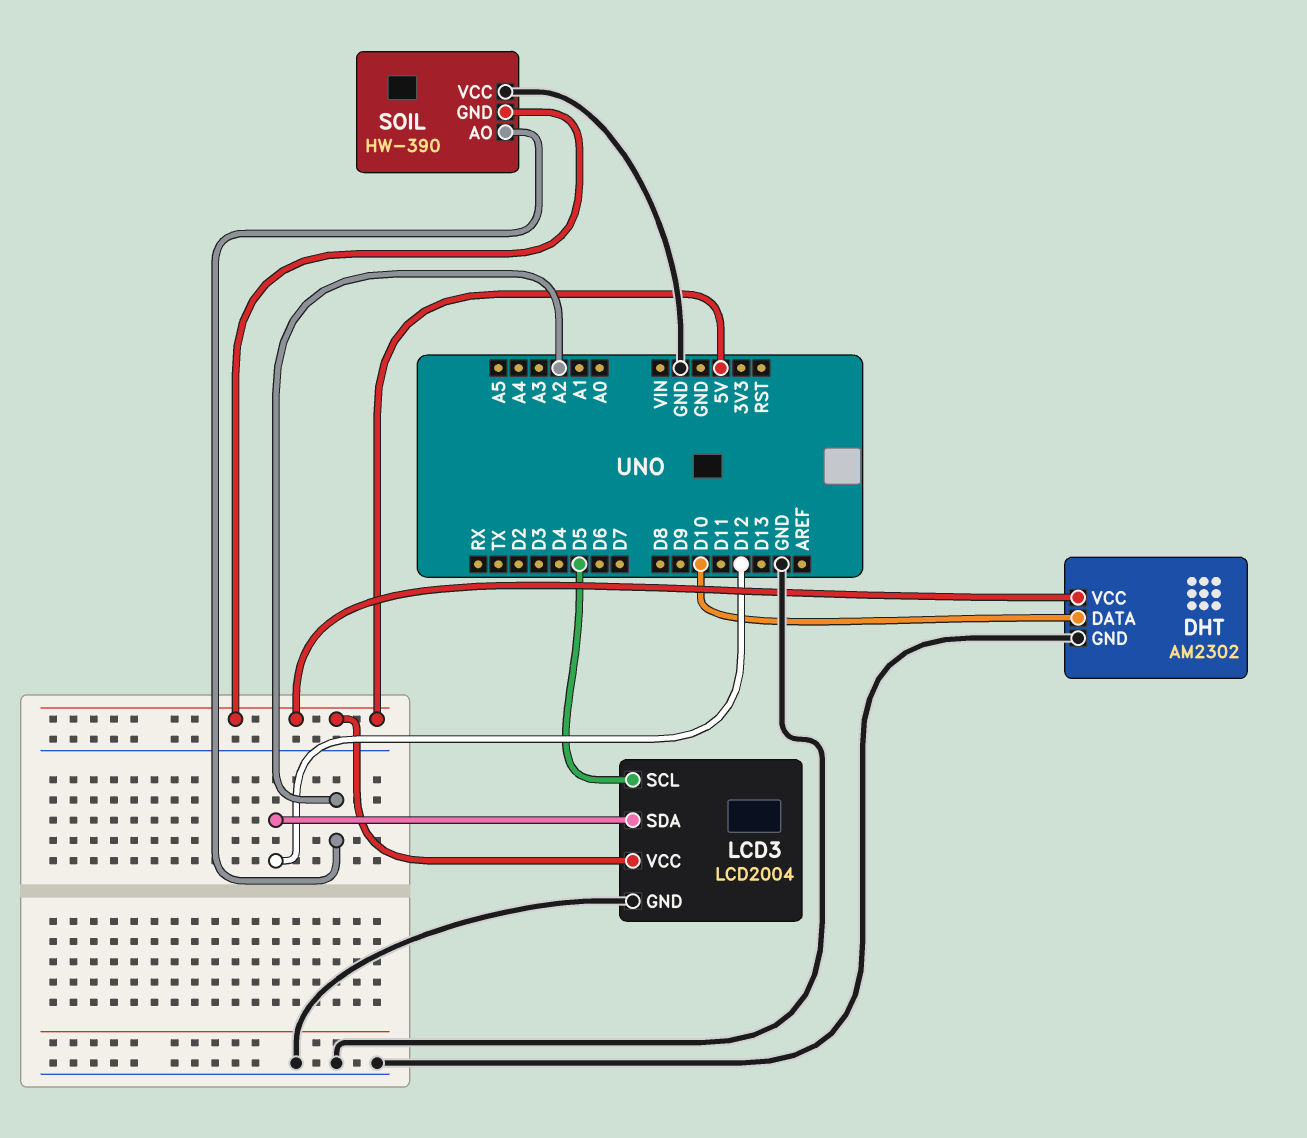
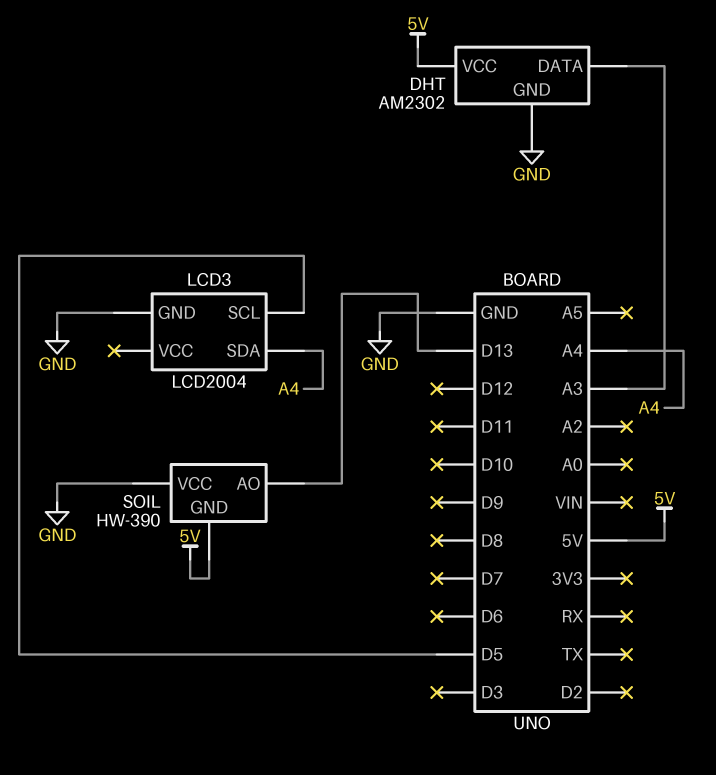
DHT pin DATA: D10 -> A3
LCD3 pin SDA: D12 -> A4
LCD3 pin VCC: 5V -> none
SOIL pin AO: A2 -> D13

